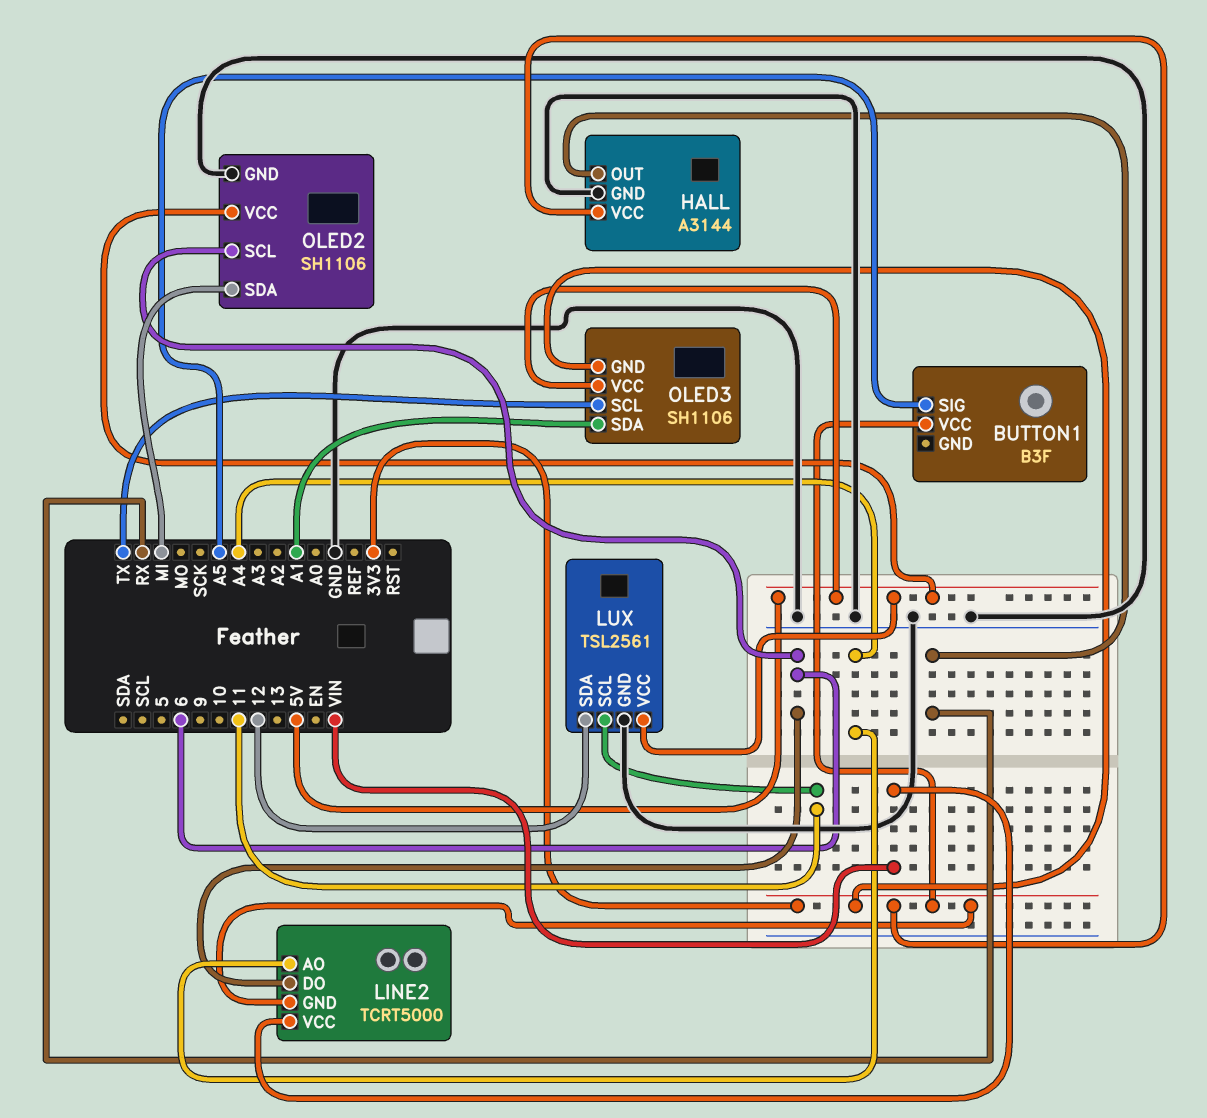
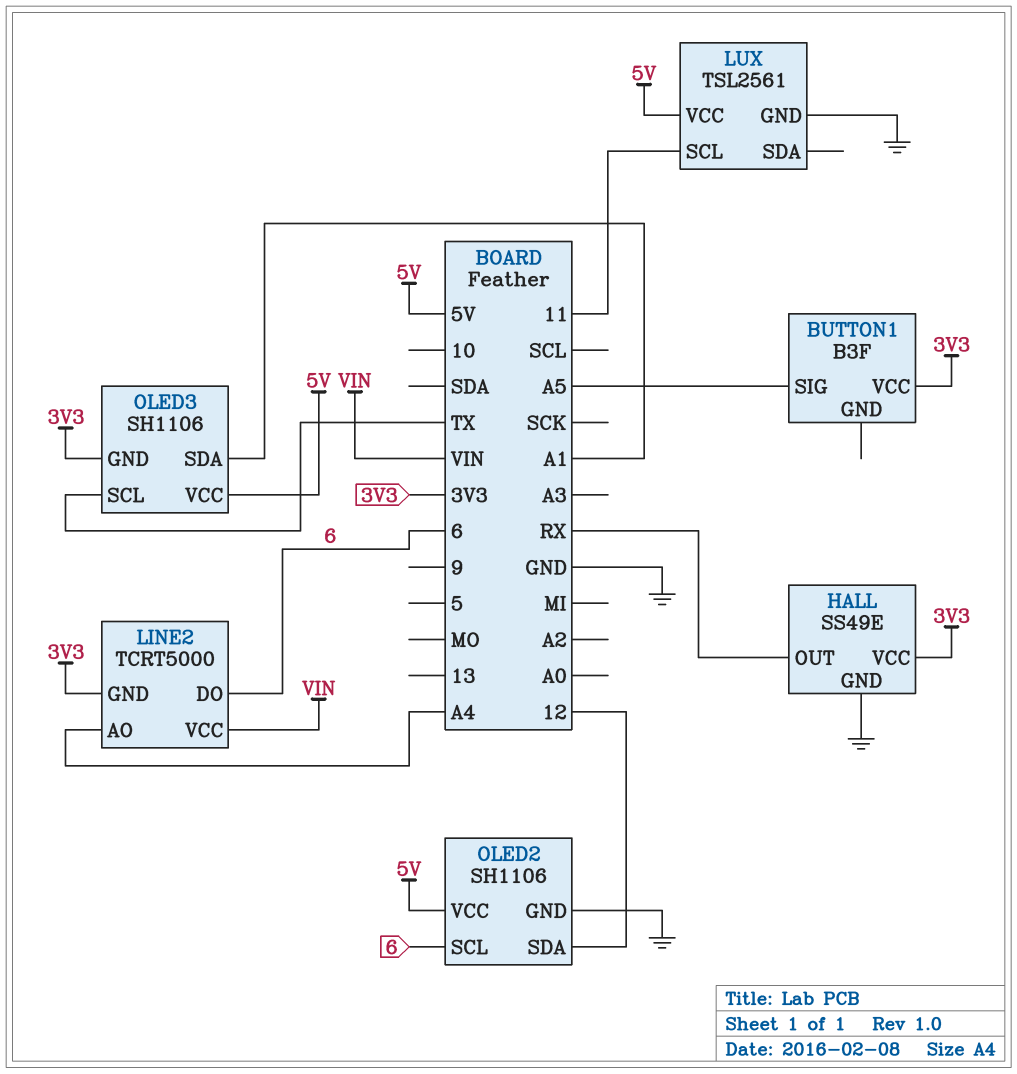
HALL: A3144 -> SS49E
LUX pin SDA: 12 -> none
OLED2 pin SDA: MI -> 12

